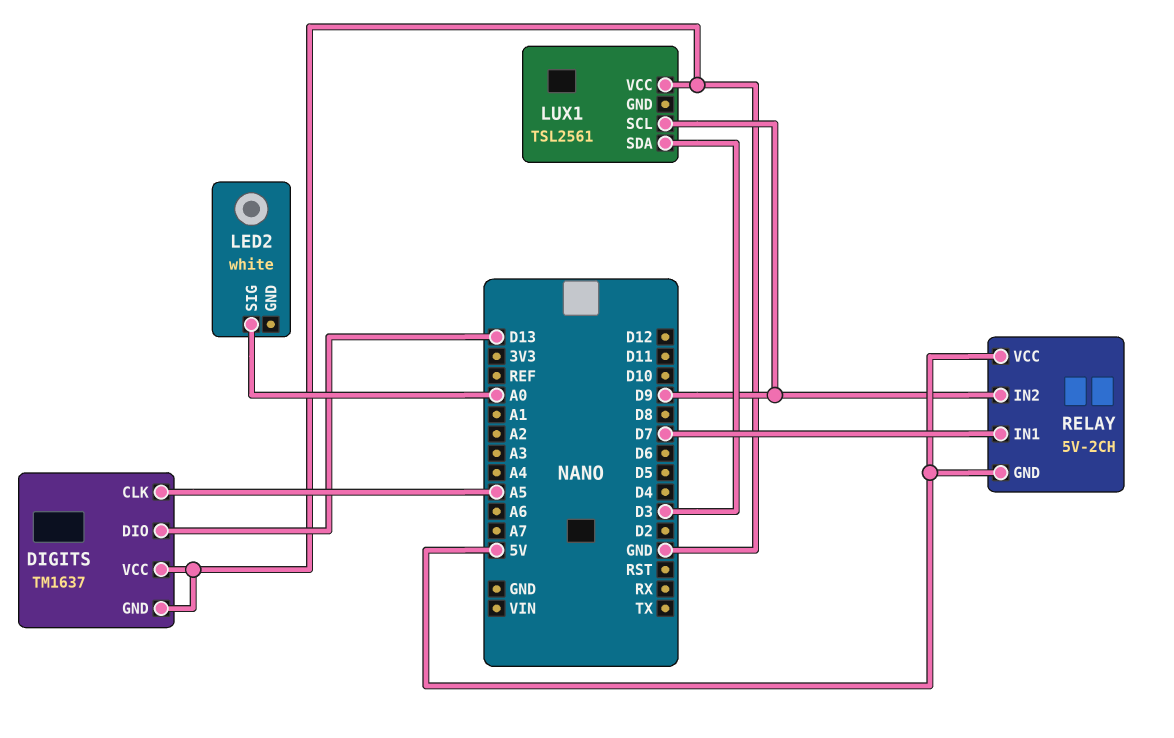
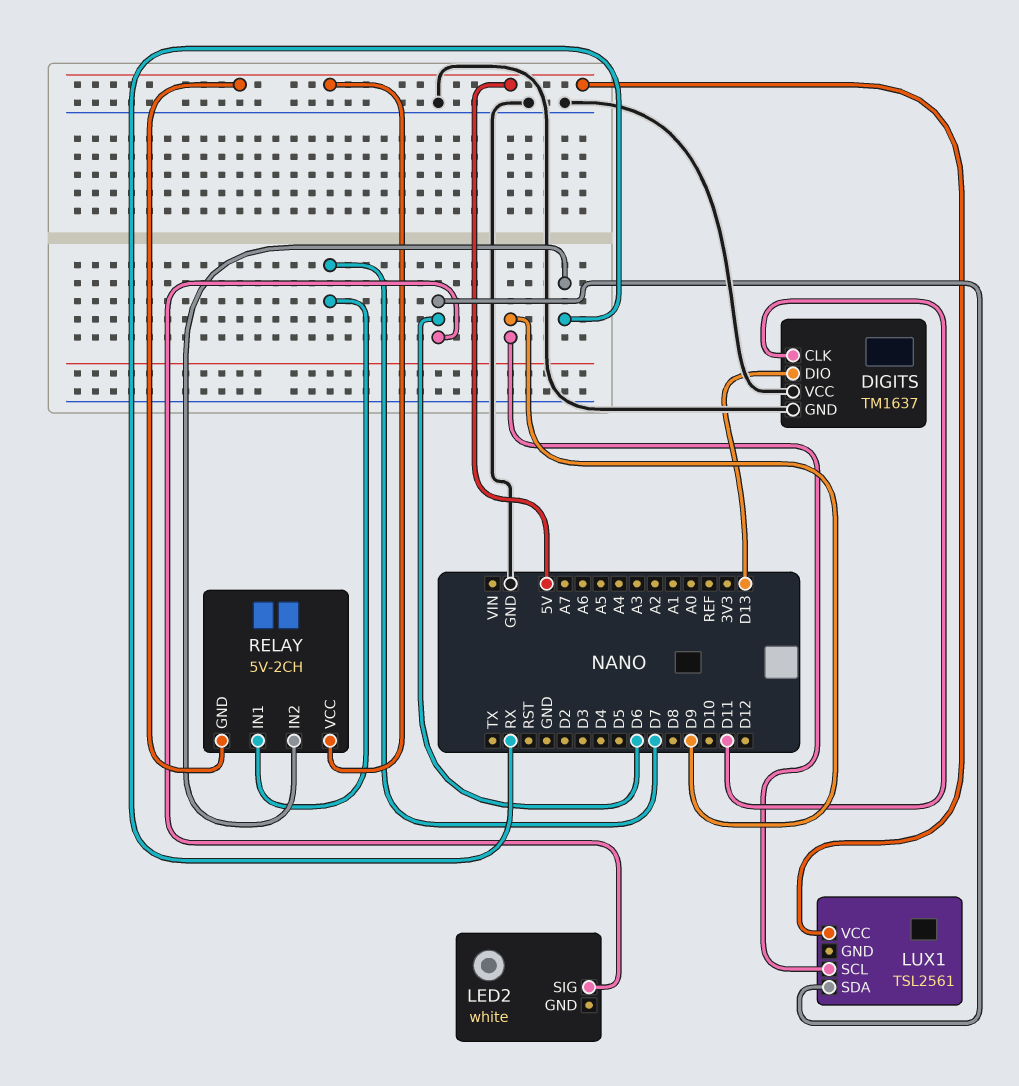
DIGITS pin CLK: A5 -> D11
LED2 pin SIG: A0 -> D6
LUX1 pin SDA: D3 -> D6
LUX1 pin VCC: GND -> 5V
RELAY pin IN2: D9 -> RX

